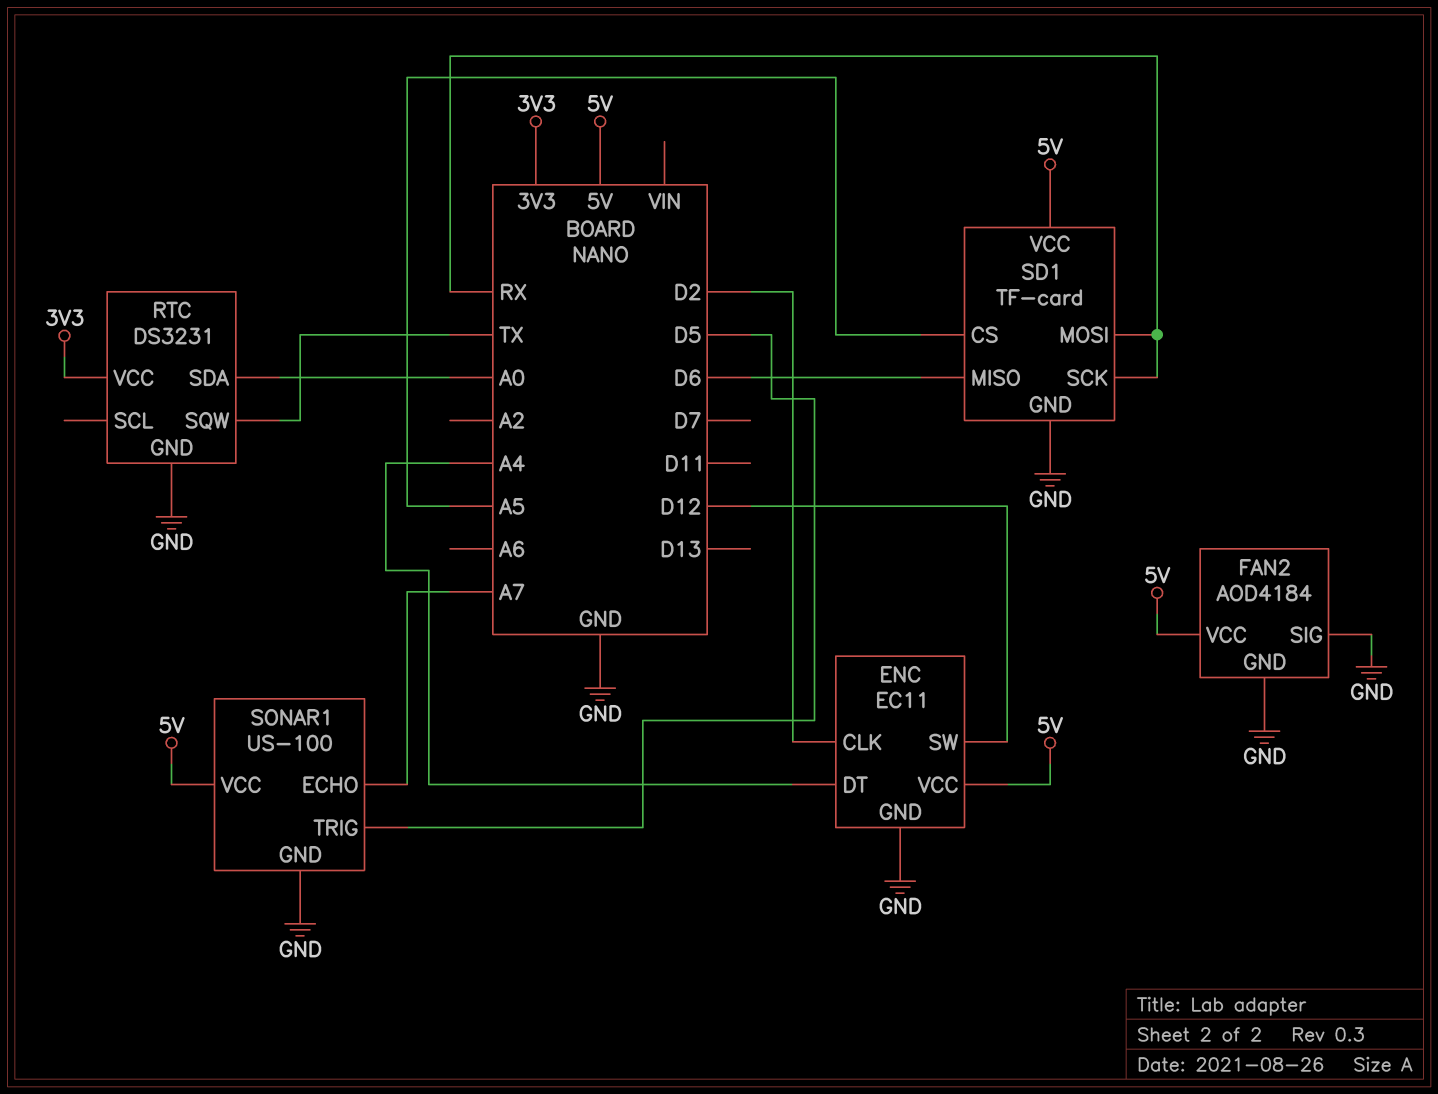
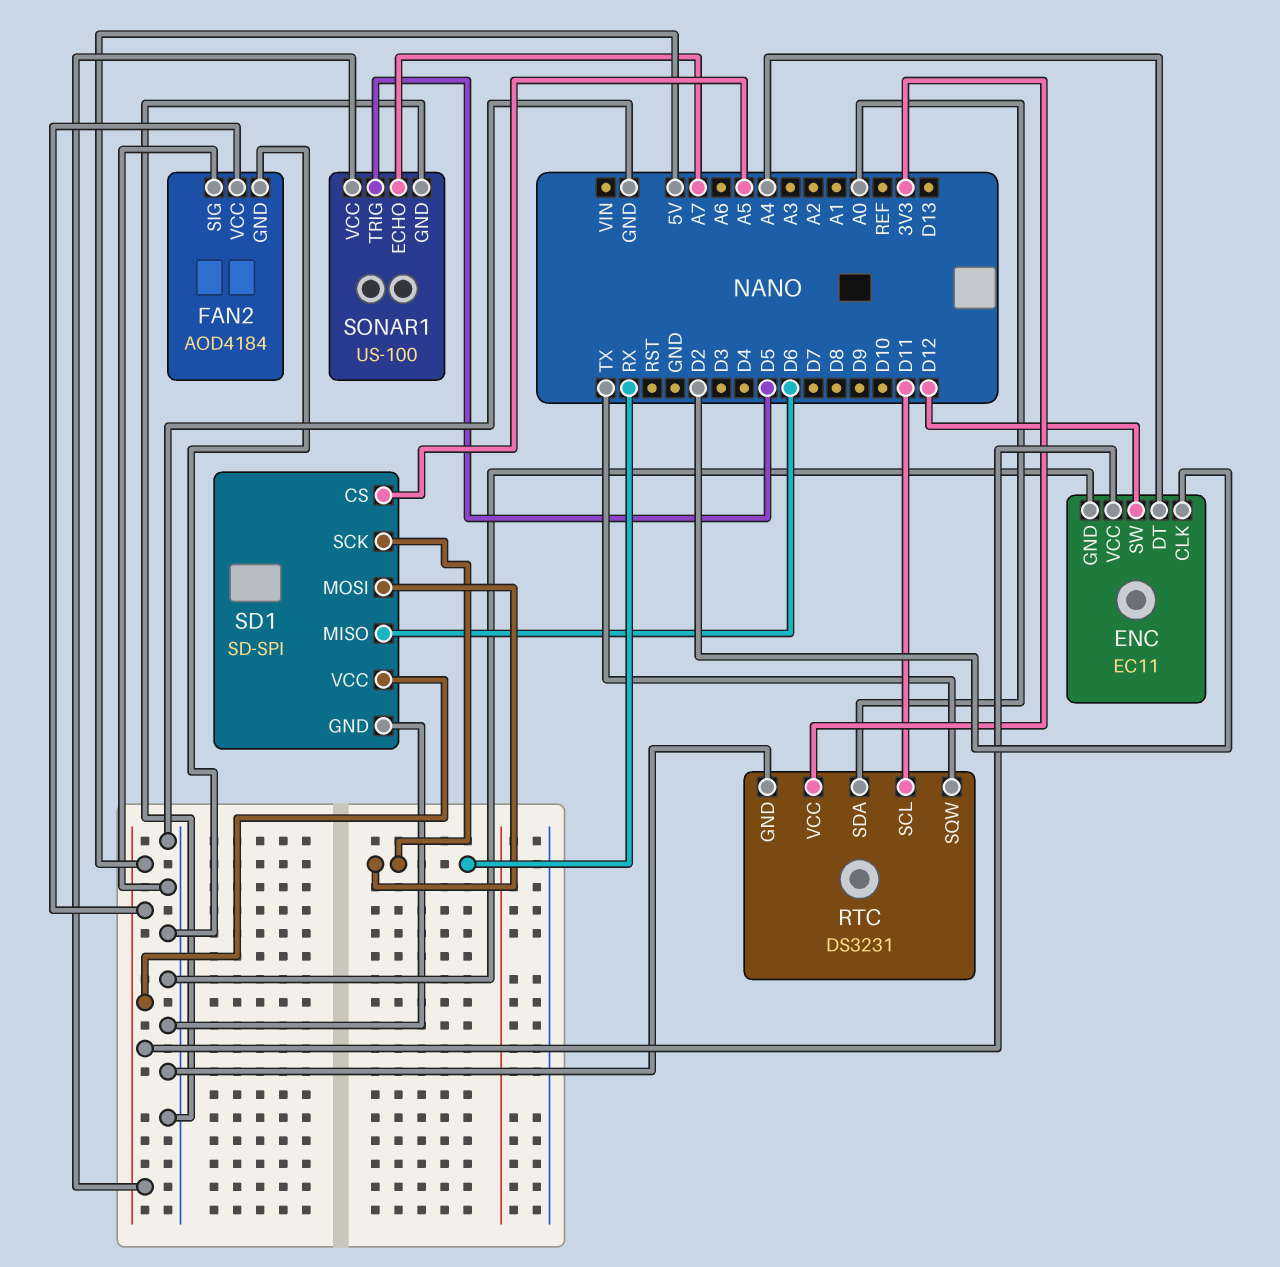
RTC pin SCL: none -> D11
SD1: TF-card -> SD-SPI

